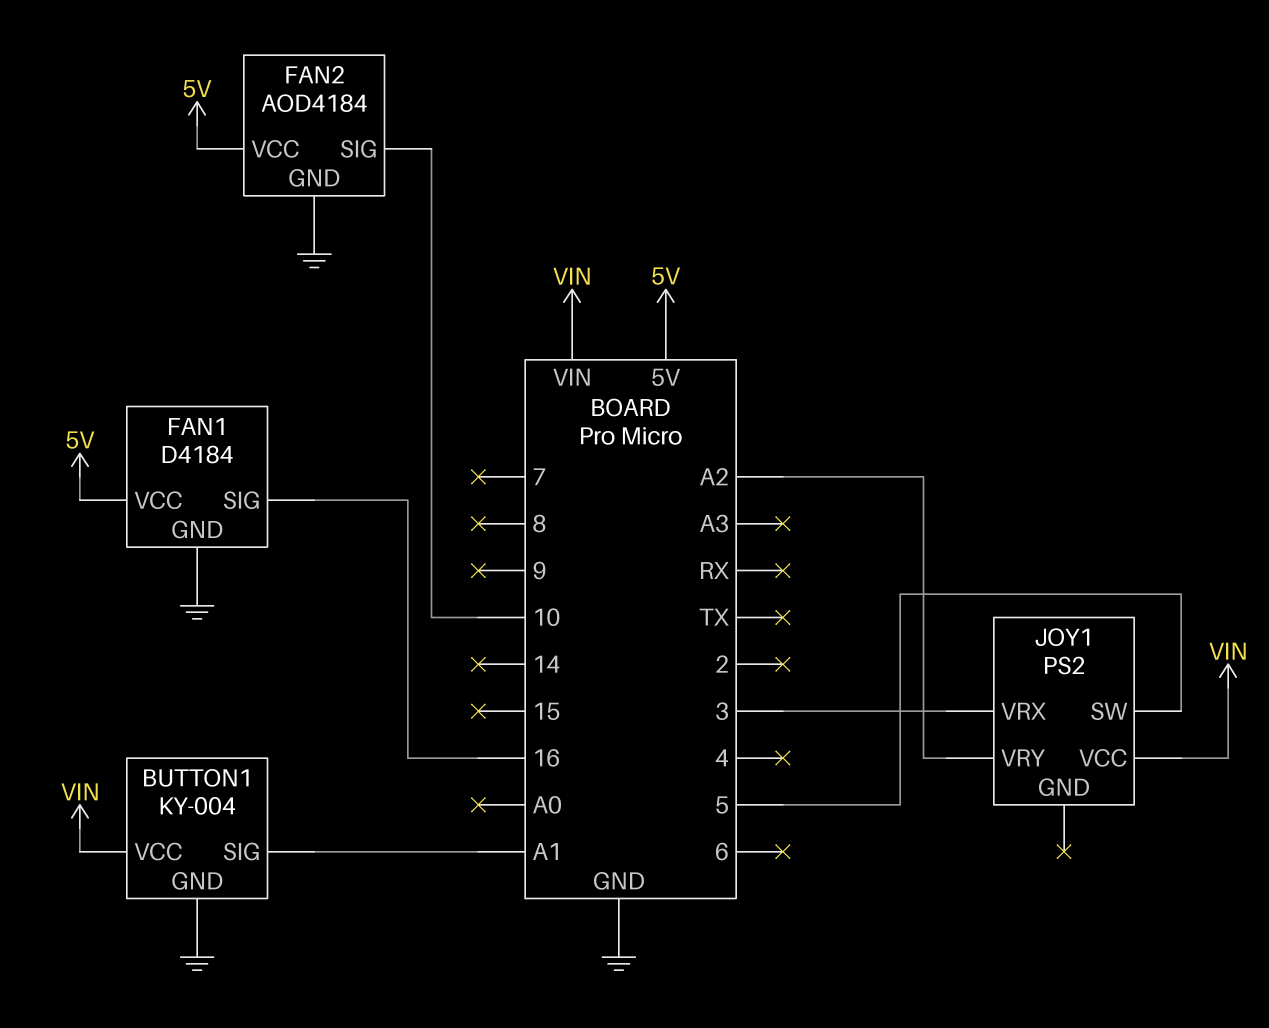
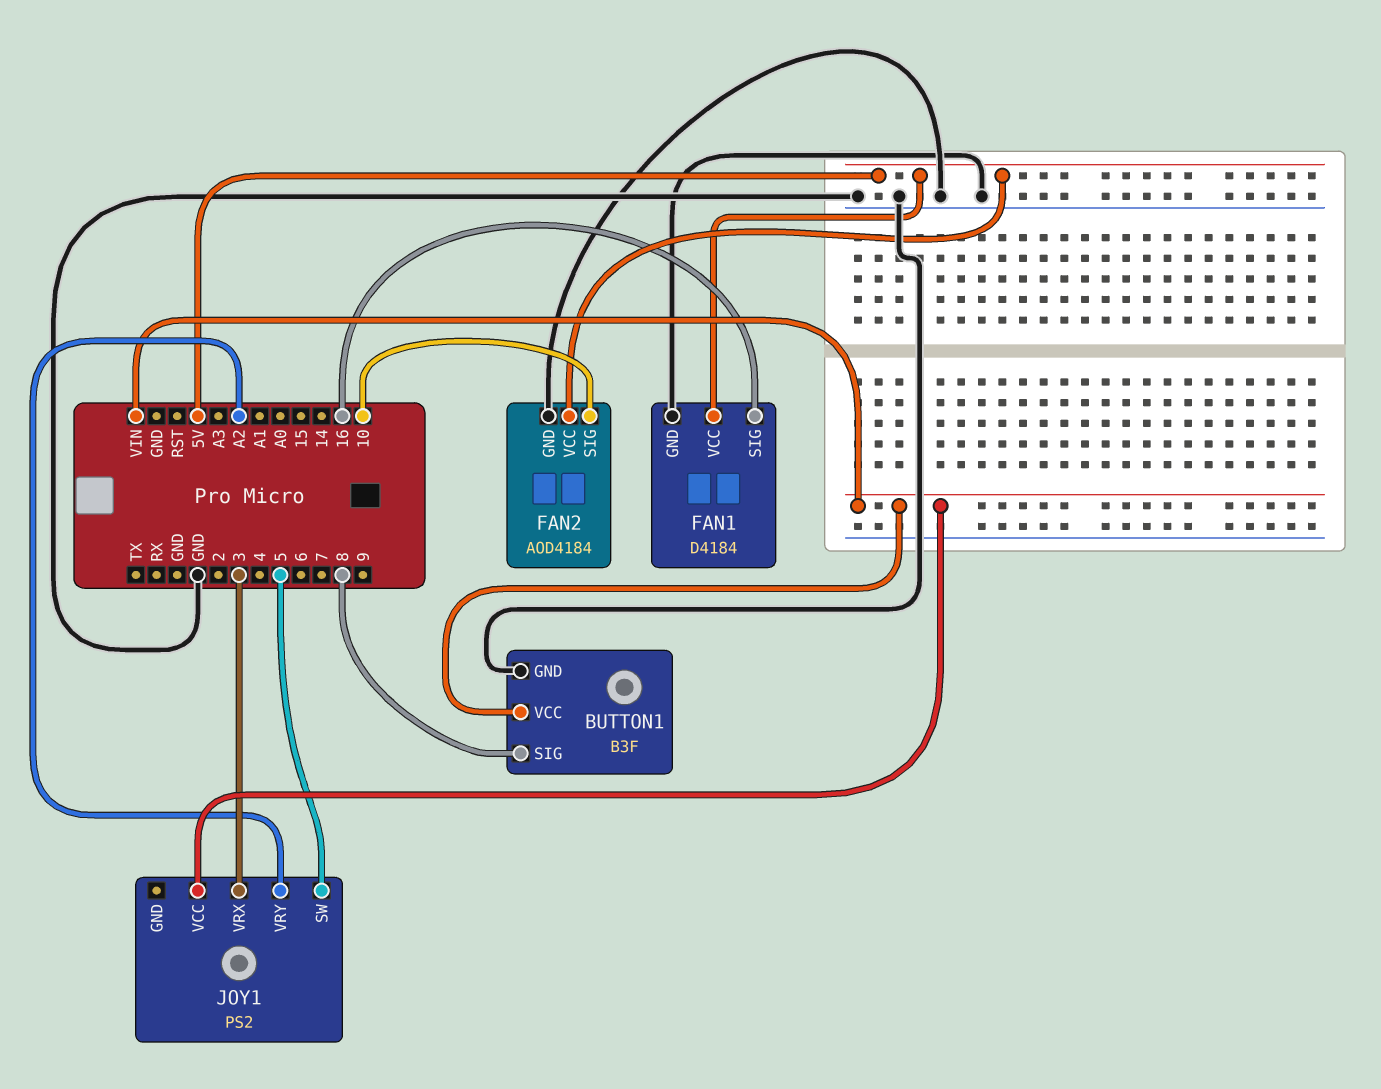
BUTTON1: KY-004 -> B3F
BUTTON1 pin SIG: A1 -> 8

